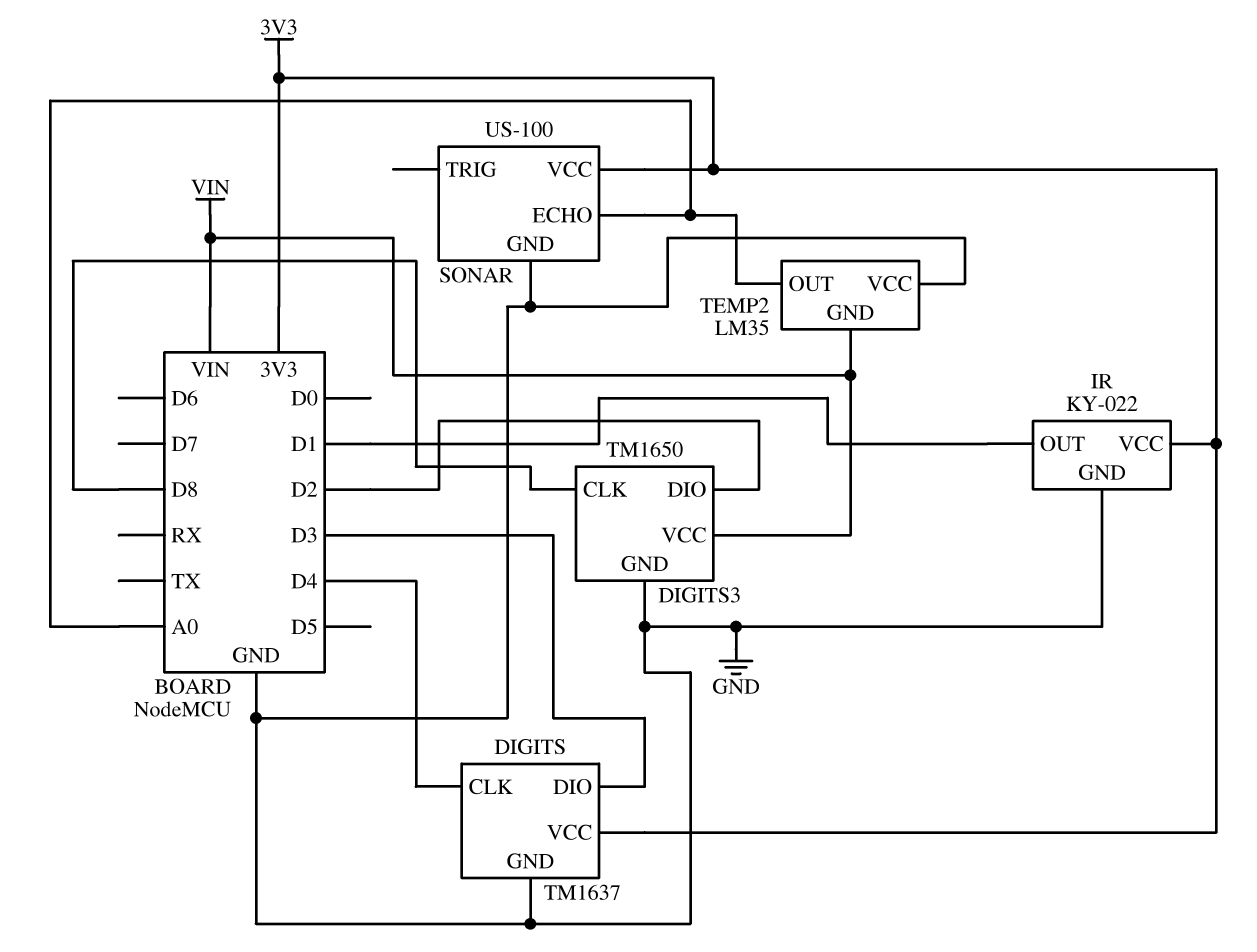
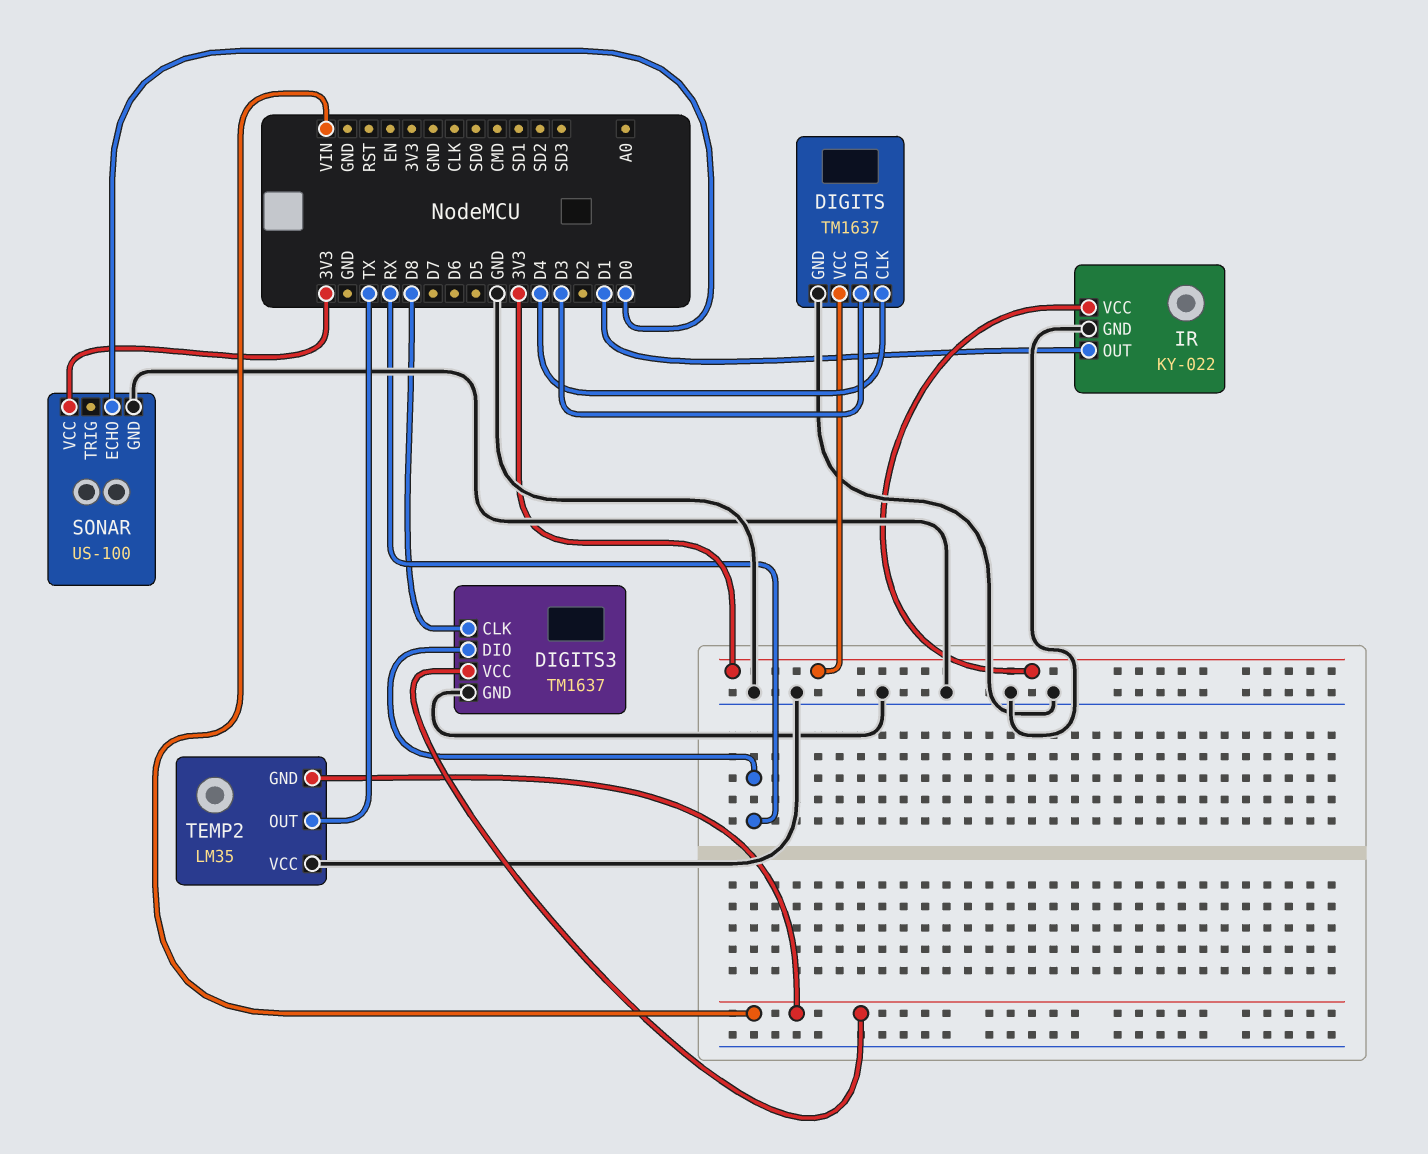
DIGITS3: TM1650 -> TM1637
DIGITS3 pin DIO: D2 -> RX
SONAR pin ECHO: A0 -> D0
TEMP2 pin OUT: A0 -> TX

